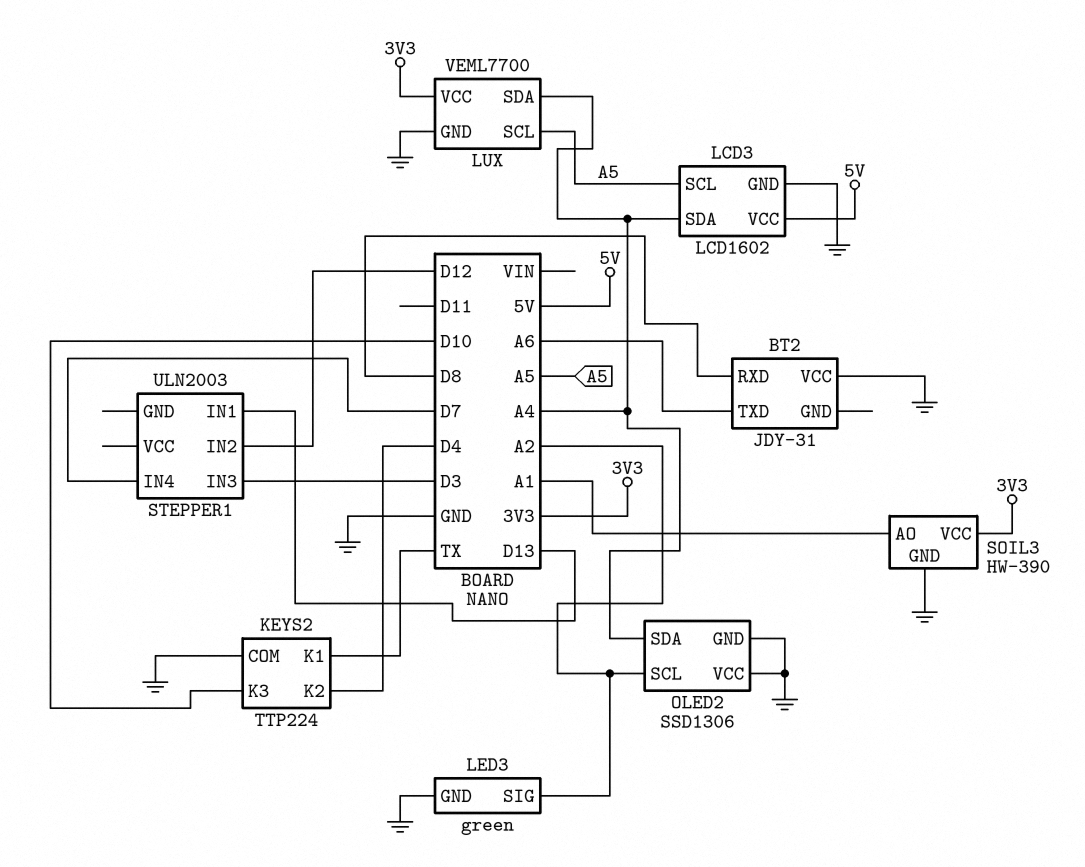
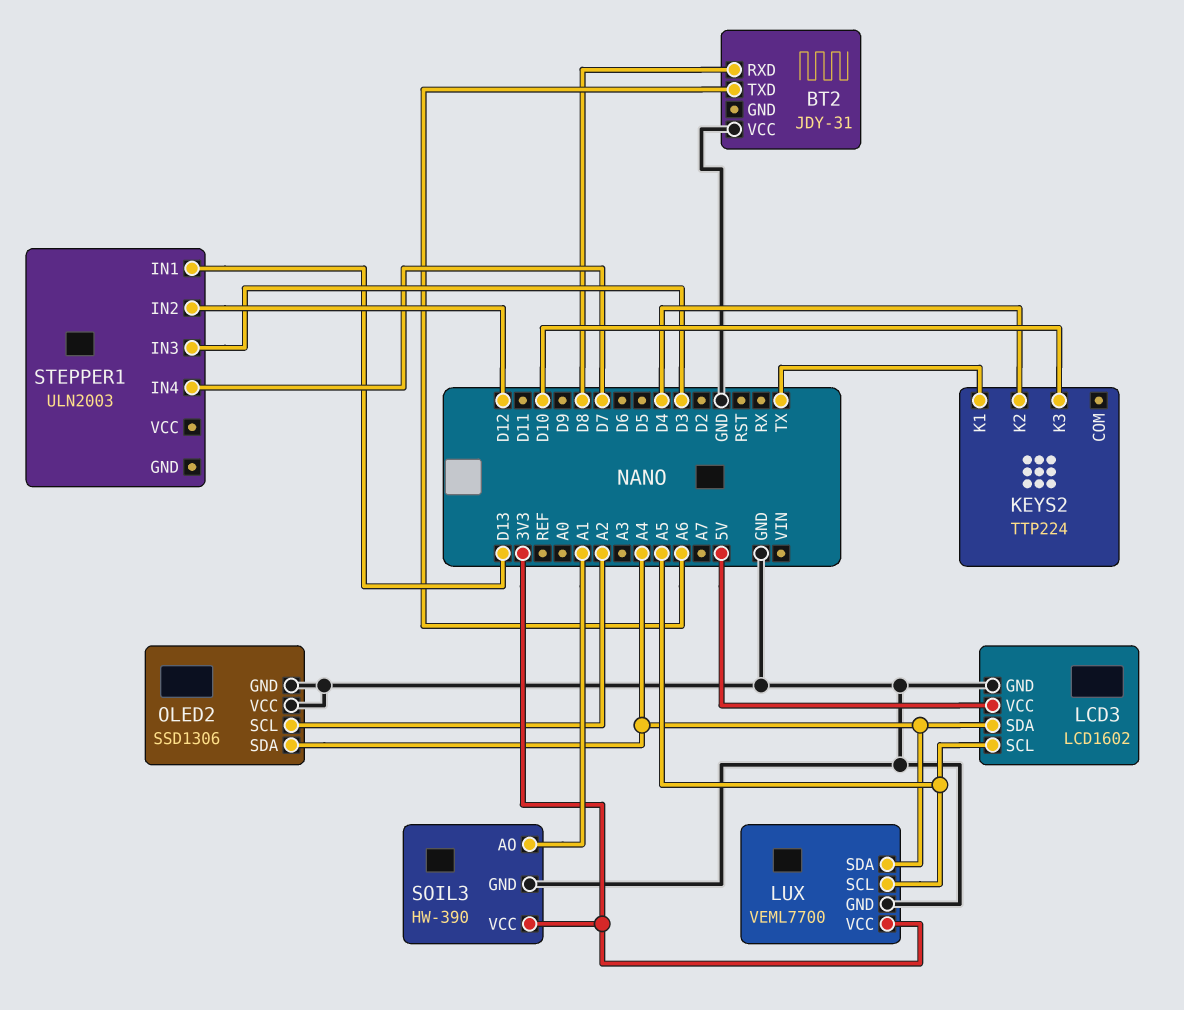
KEYS2 pin COM: GND -> none
LED3: green -> none
LED3 pin GND: GND -> none
LED3 pin SIG: A2 -> none

